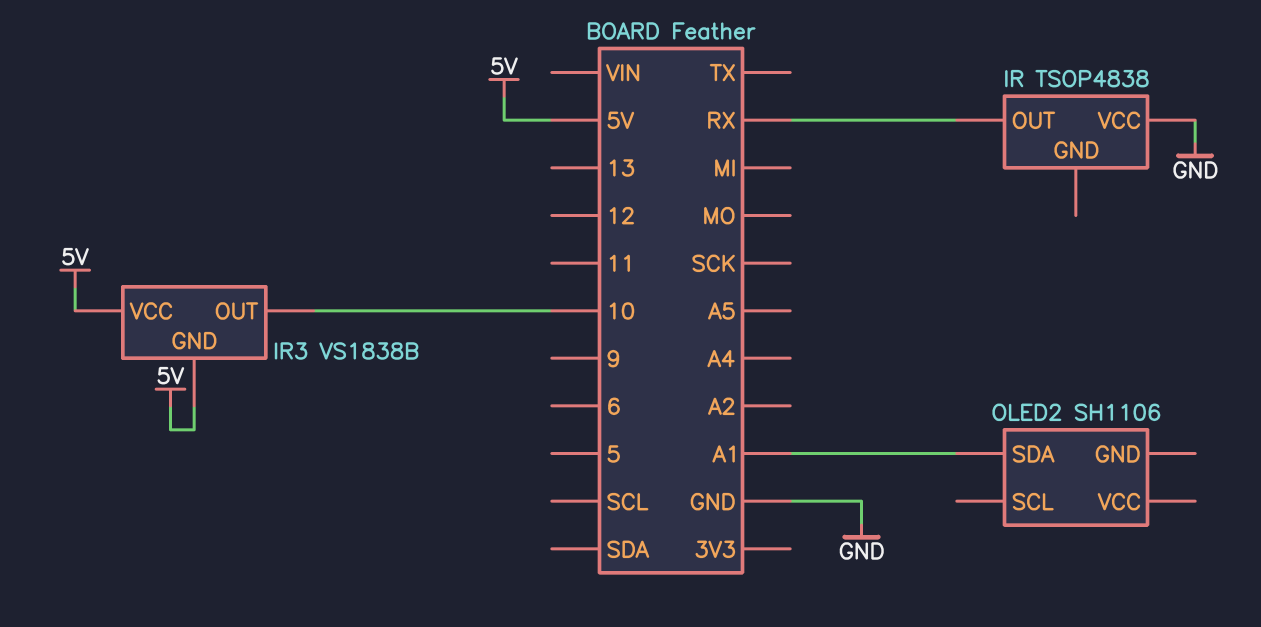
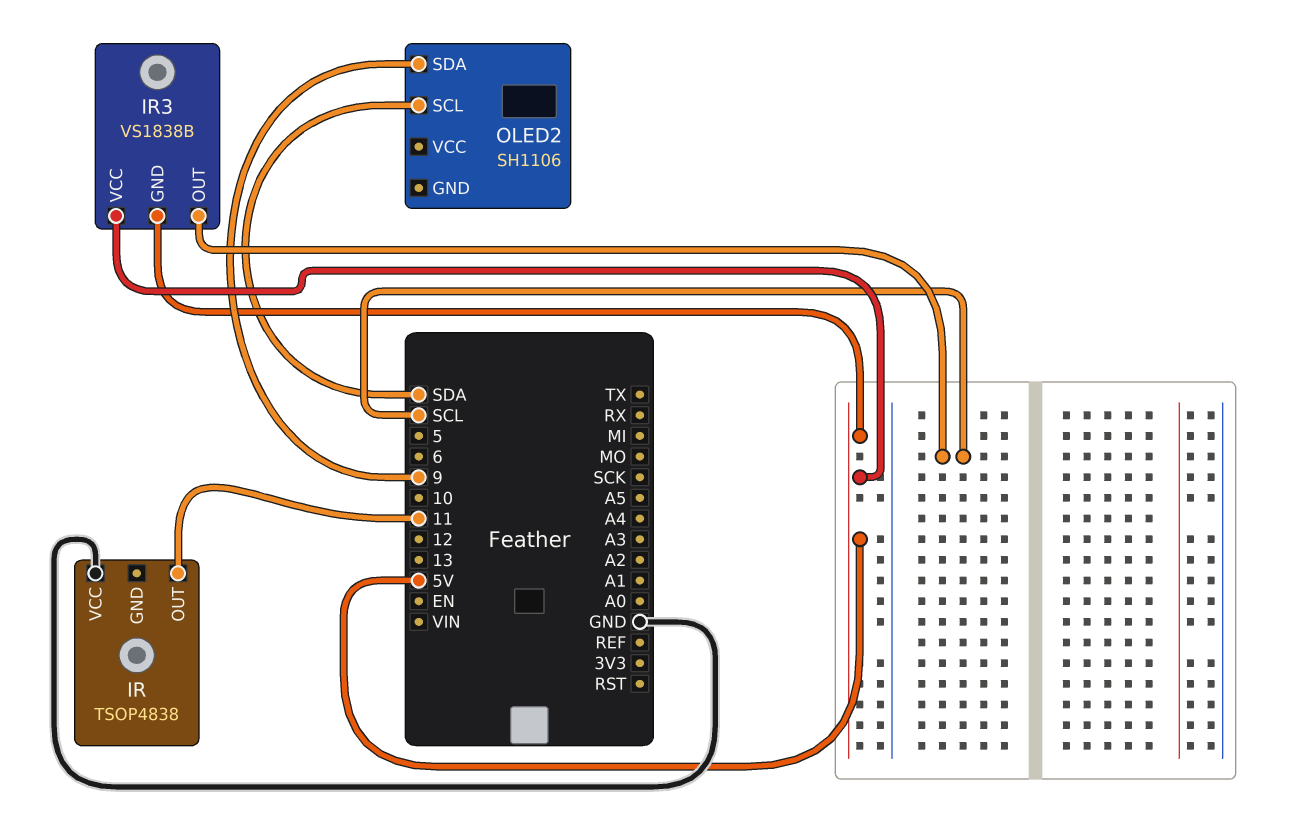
IR pin OUT: RX -> 11
IR3 pin OUT: 10 -> SCL
OLED2 pin SCL: none -> SDA
OLED2 pin SDA: A1 -> 9

